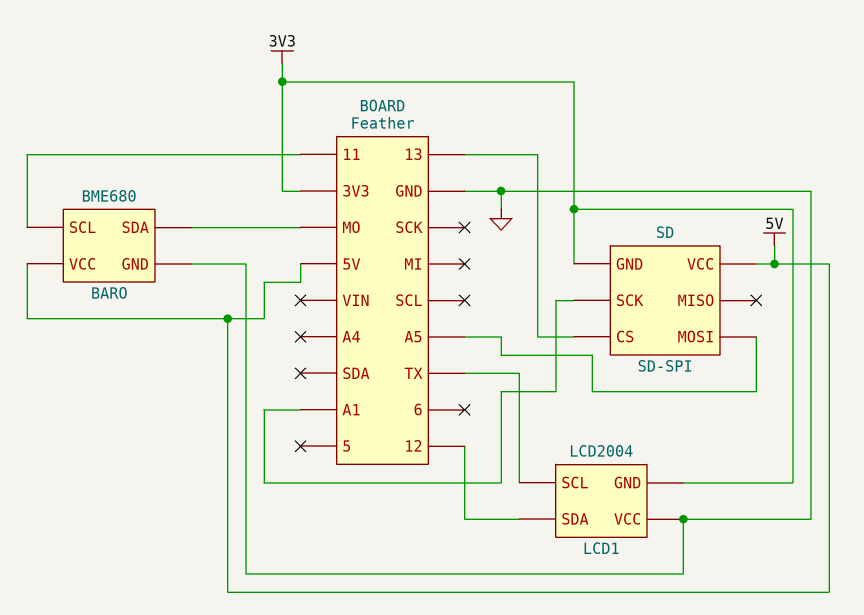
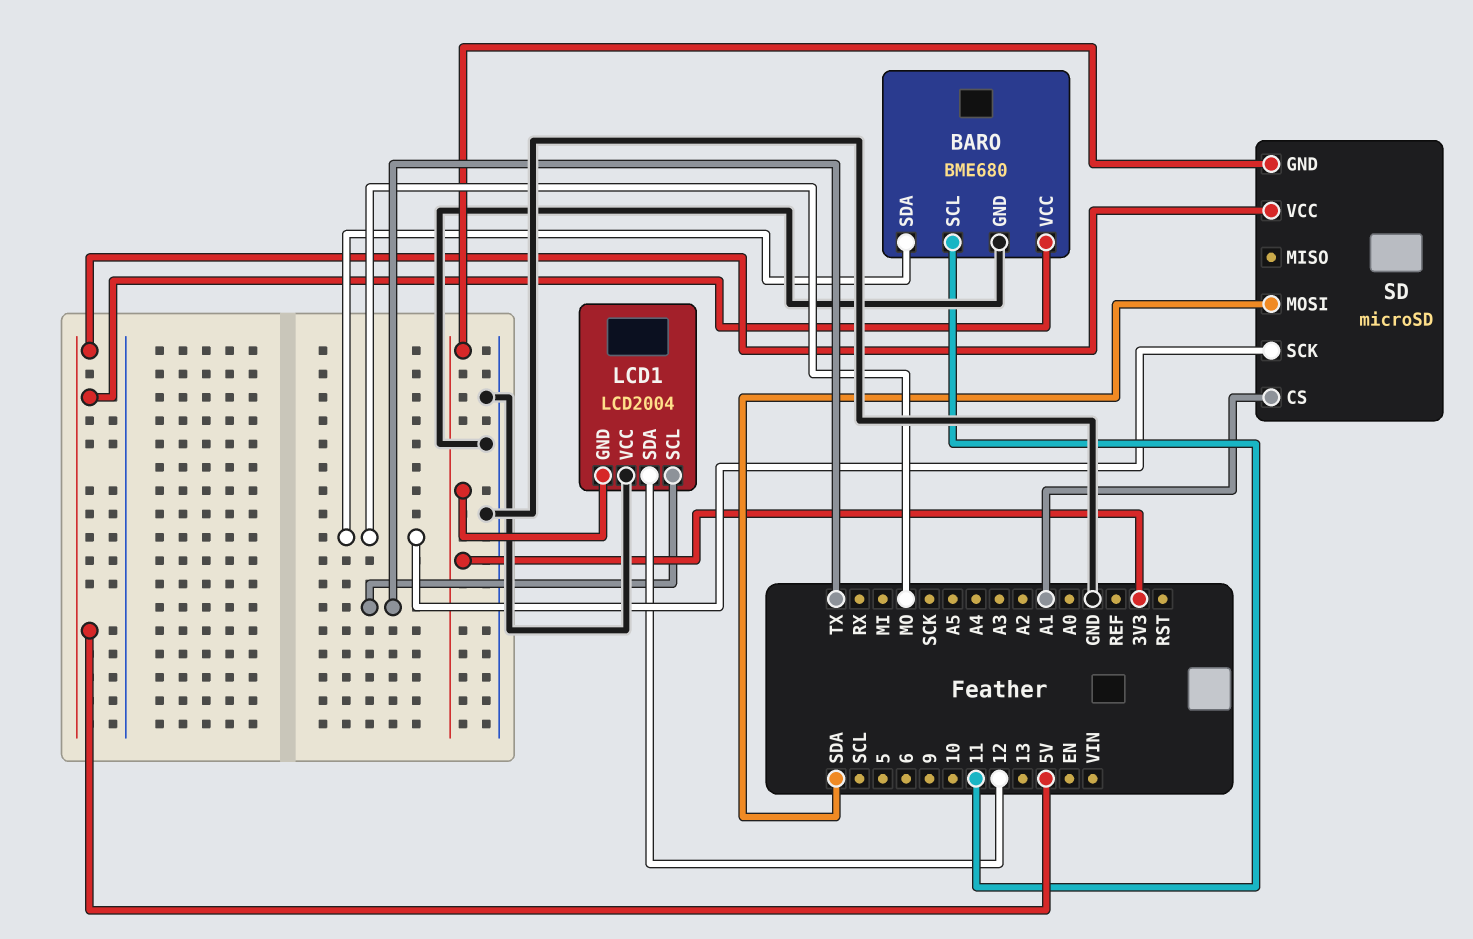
SD: SD-SPI -> microSD
SD pin CS: 13 -> A1
SD pin MOSI: A5 -> SDA
SD pin SCK: A1 -> MO

